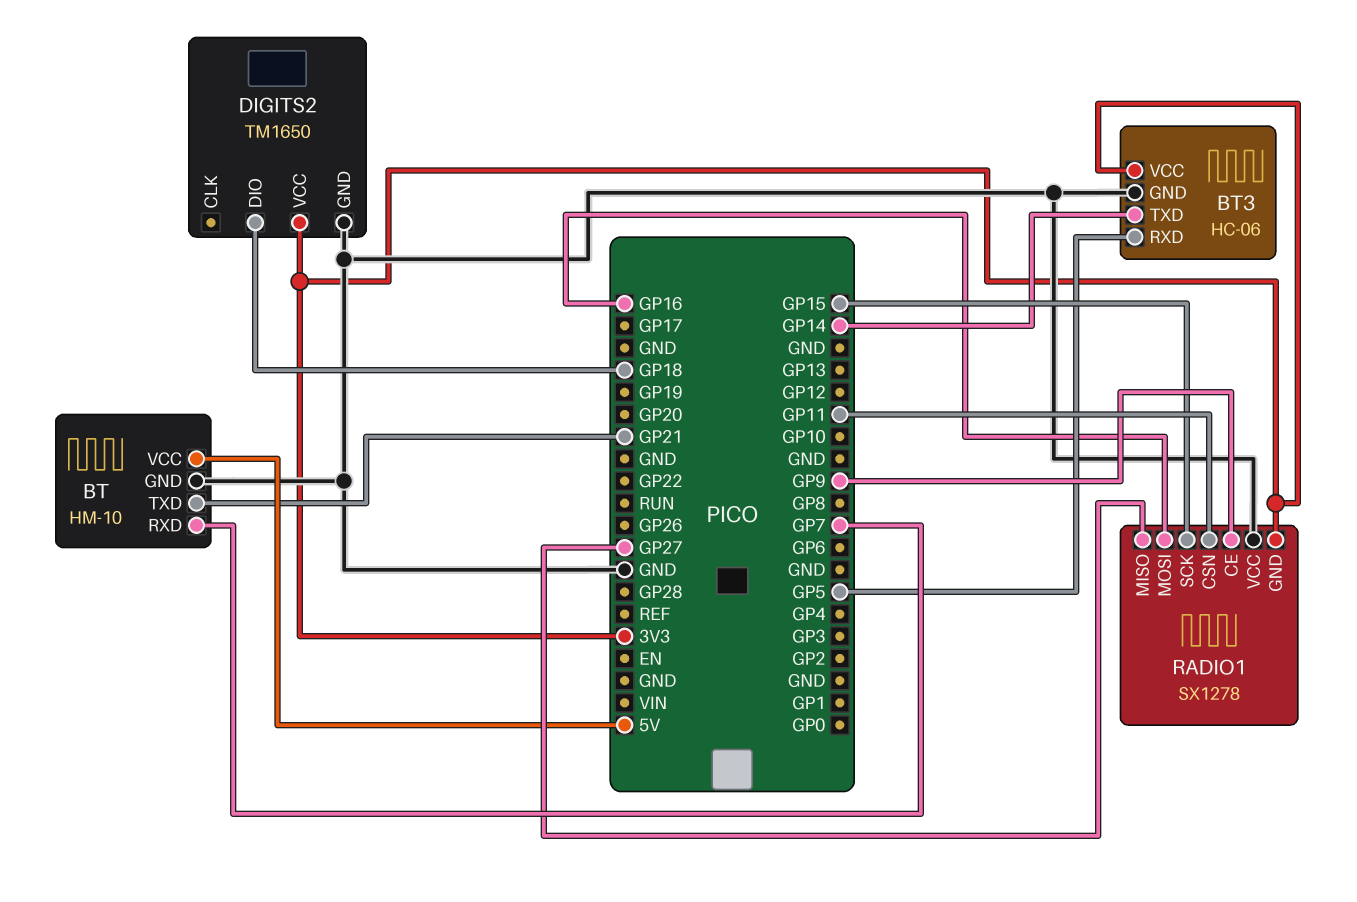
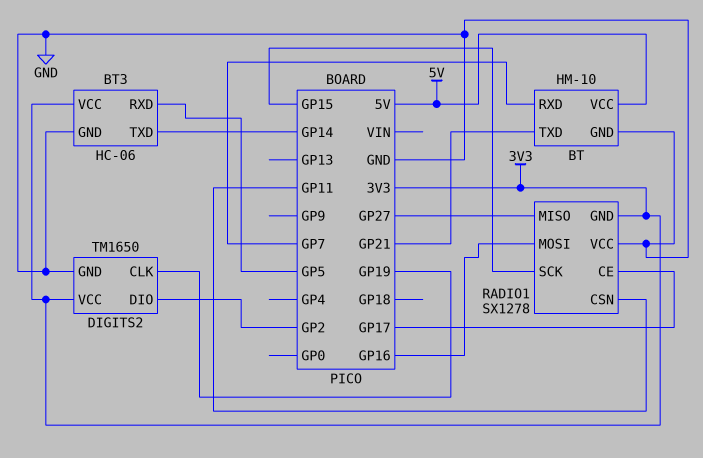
DIGITS2 pin CLK: none -> GP19
DIGITS2 pin DIO: GP18 -> GP2
RADIO1 pin CE: GP9 -> GP17

